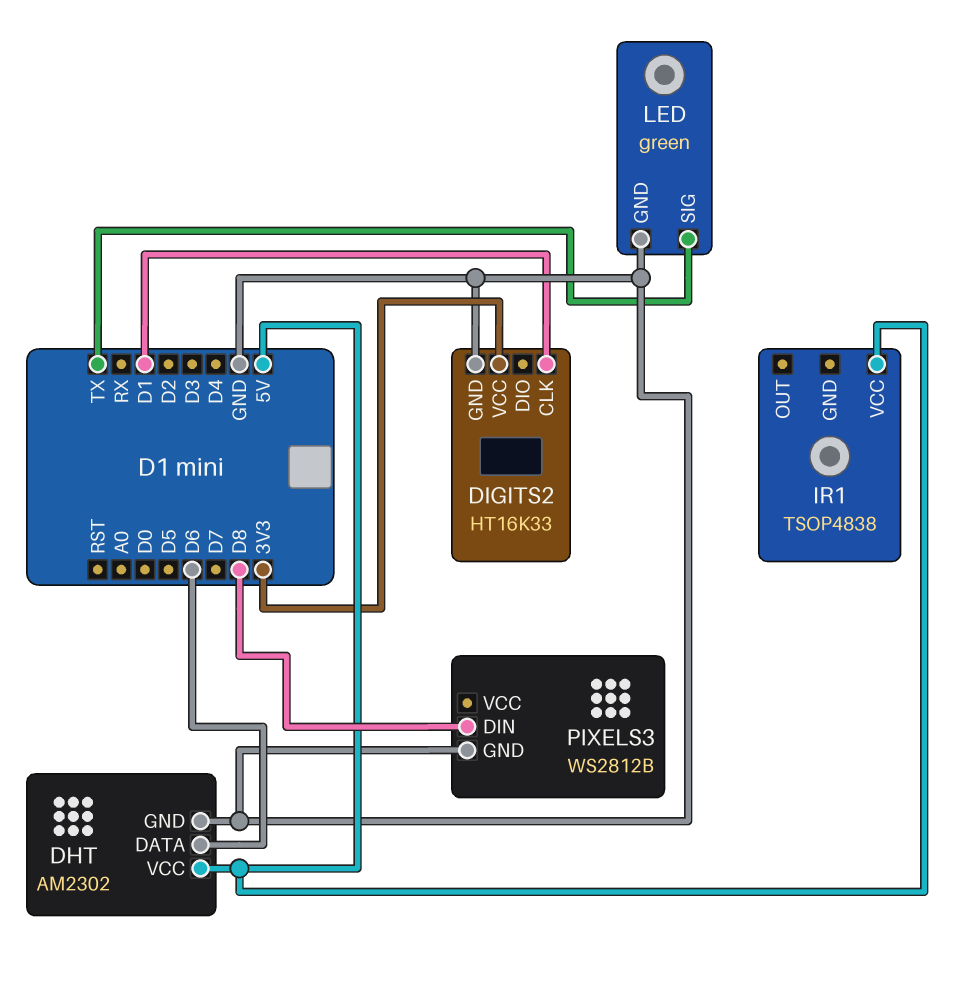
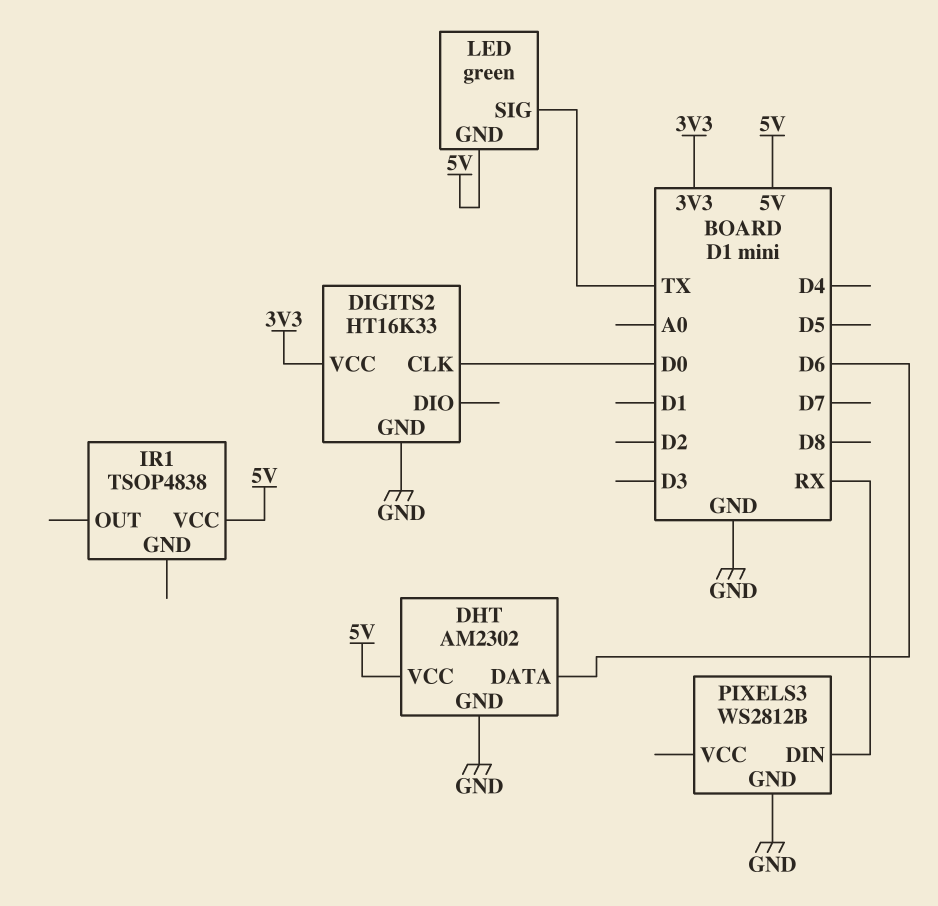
DIGITS2 pin CLK: D1 -> D0
LED pin GND: GND -> 5V
PIXELS3 pin DIN: D8 -> RX

